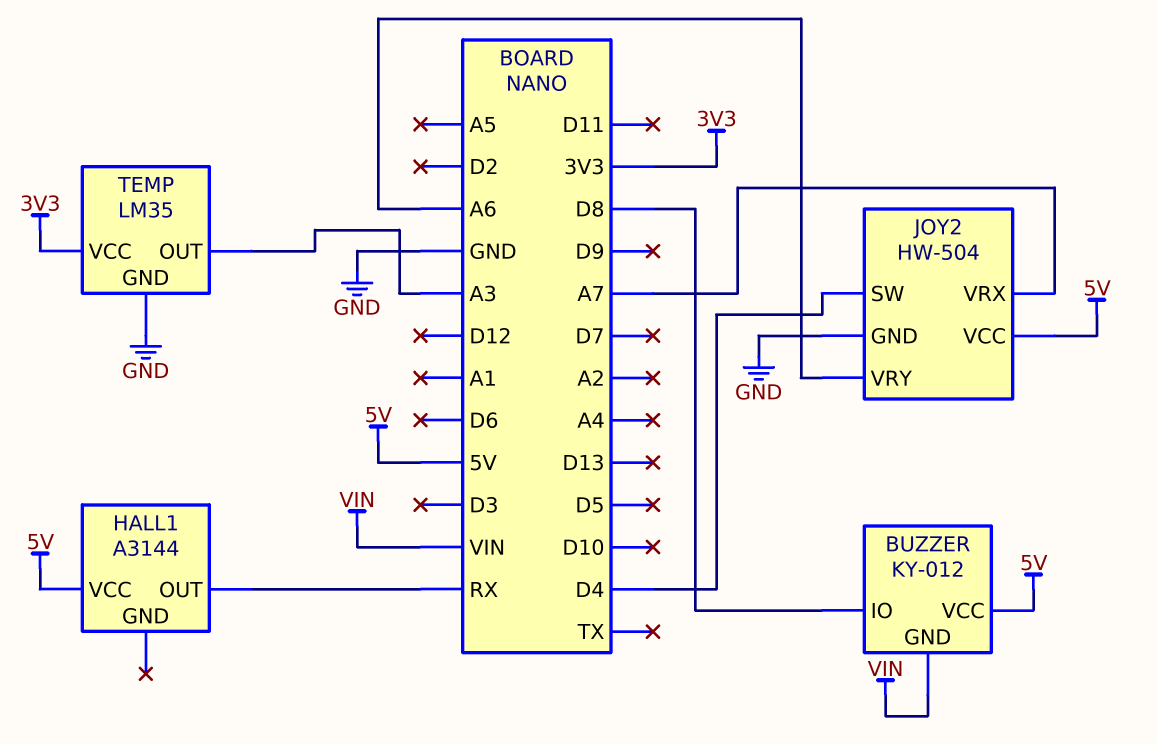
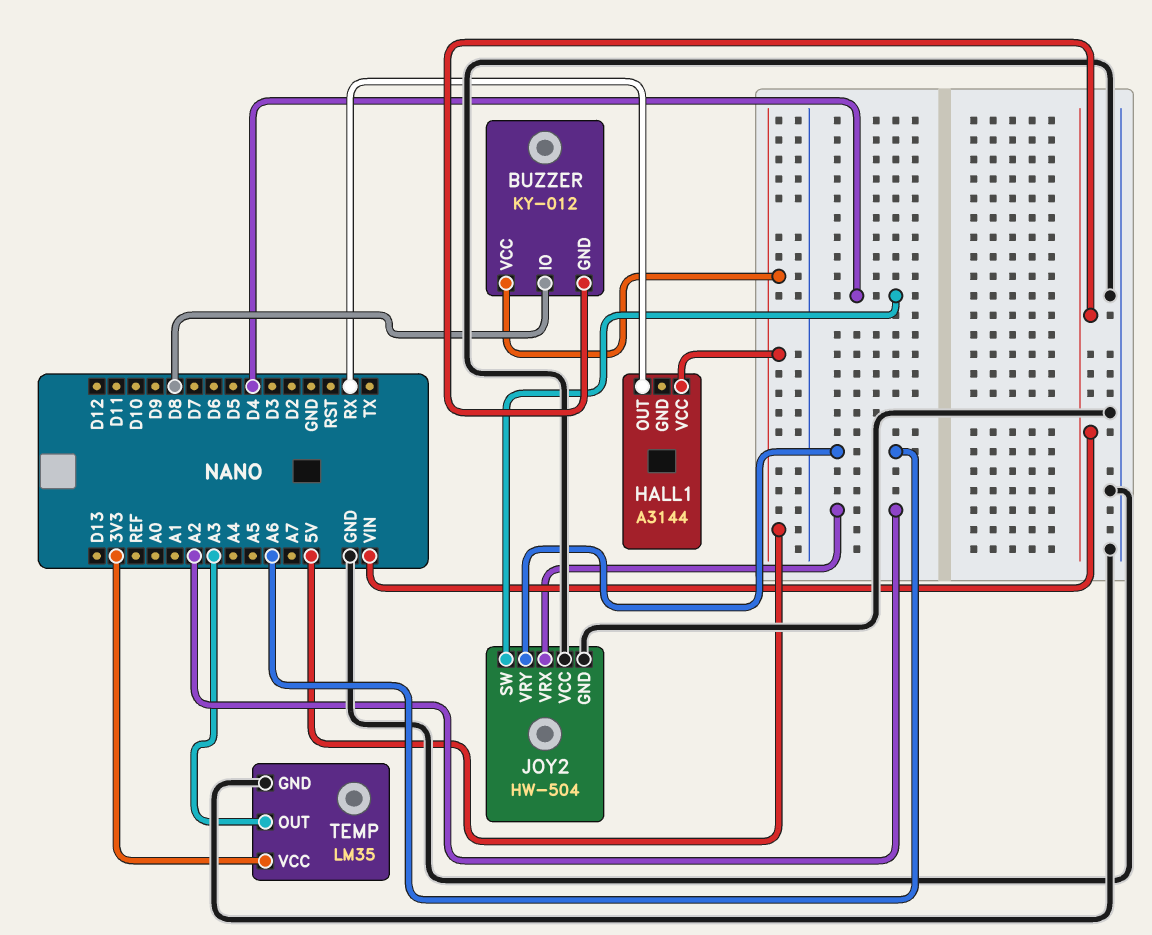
JOY2 pin VCC: 5V -> GND
JOY2 pin VRX: A7 -> A2

